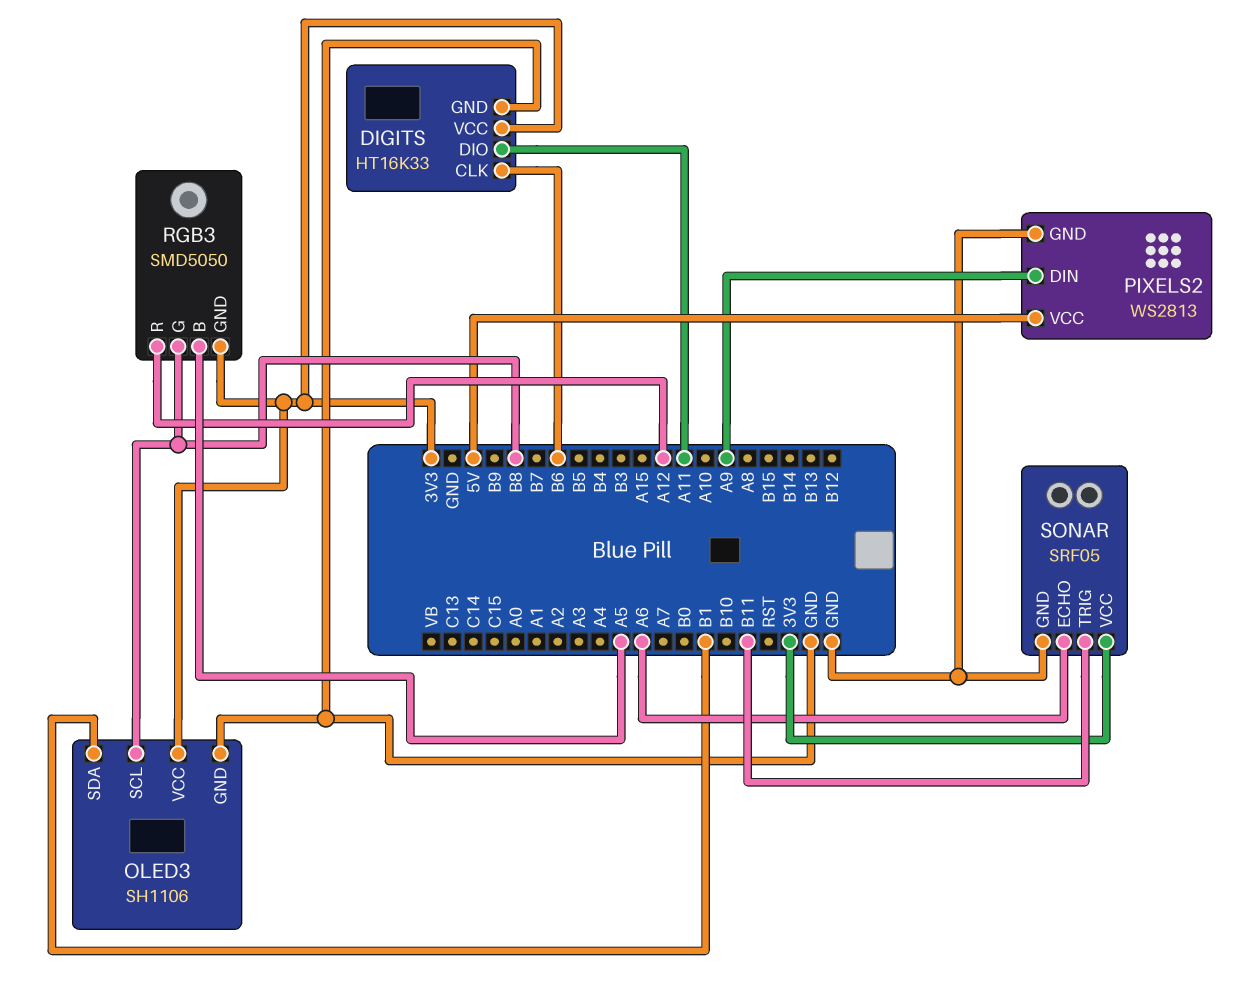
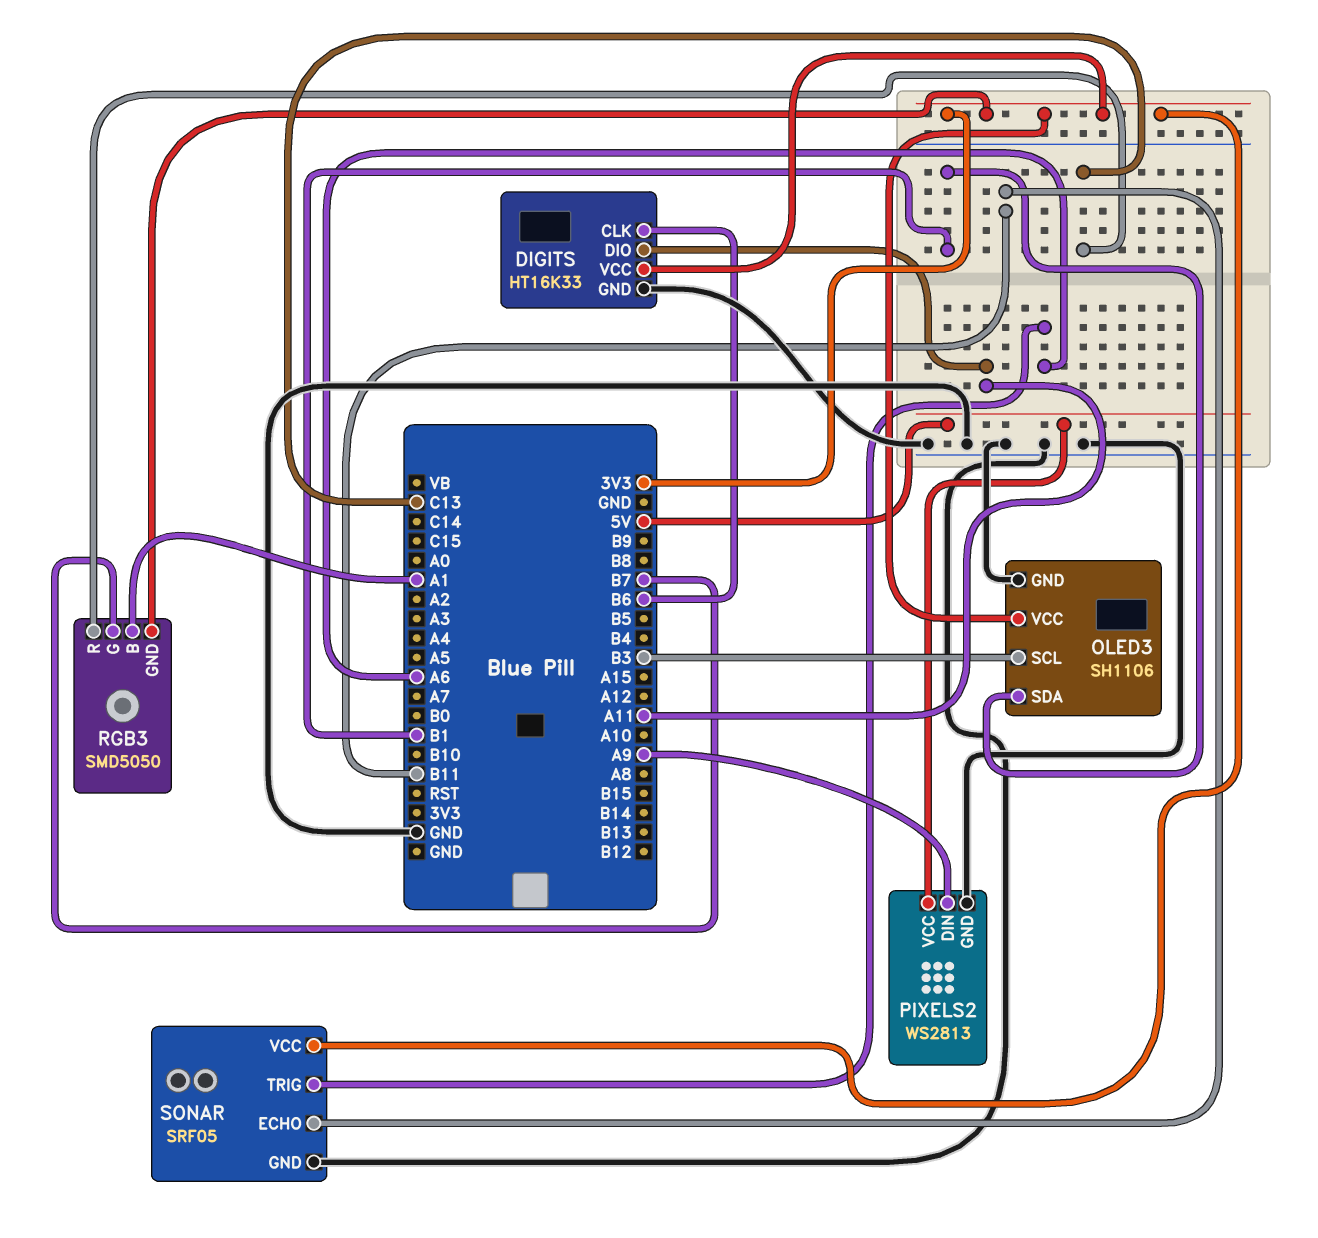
OLED3 pin SCL: B8 -> B3
RGB3 pin B: A5 -> A1
RGB3 pin G: B8 -> B7
RGB3 pin R: A12 -> C13
SONAR pin ECHO: A6 -> B11
SONAR pin TRIG: B11 -> A6

